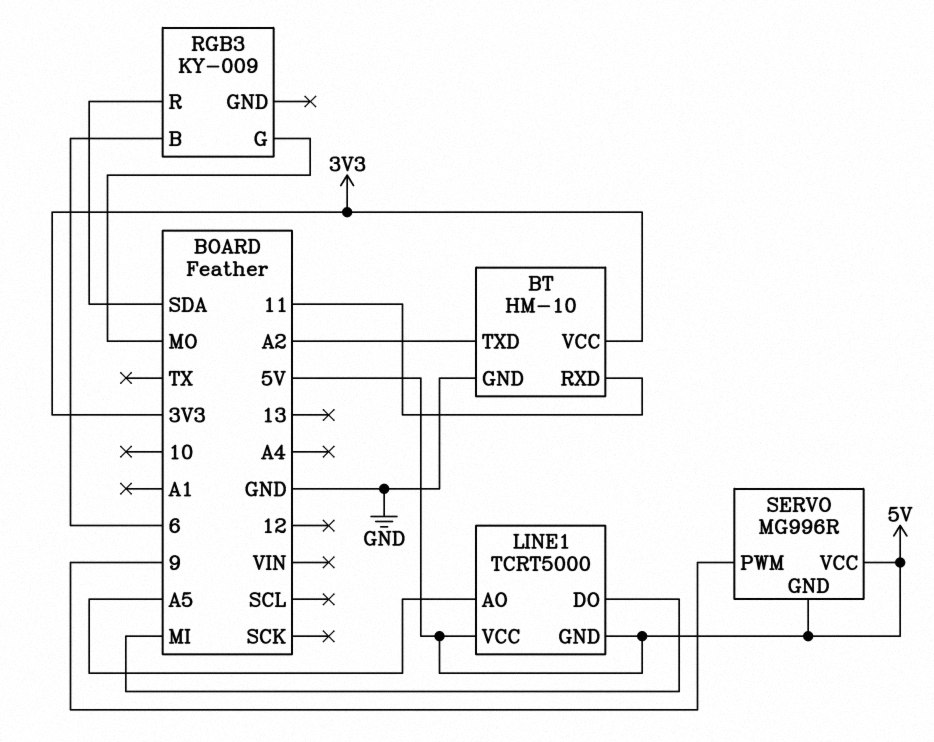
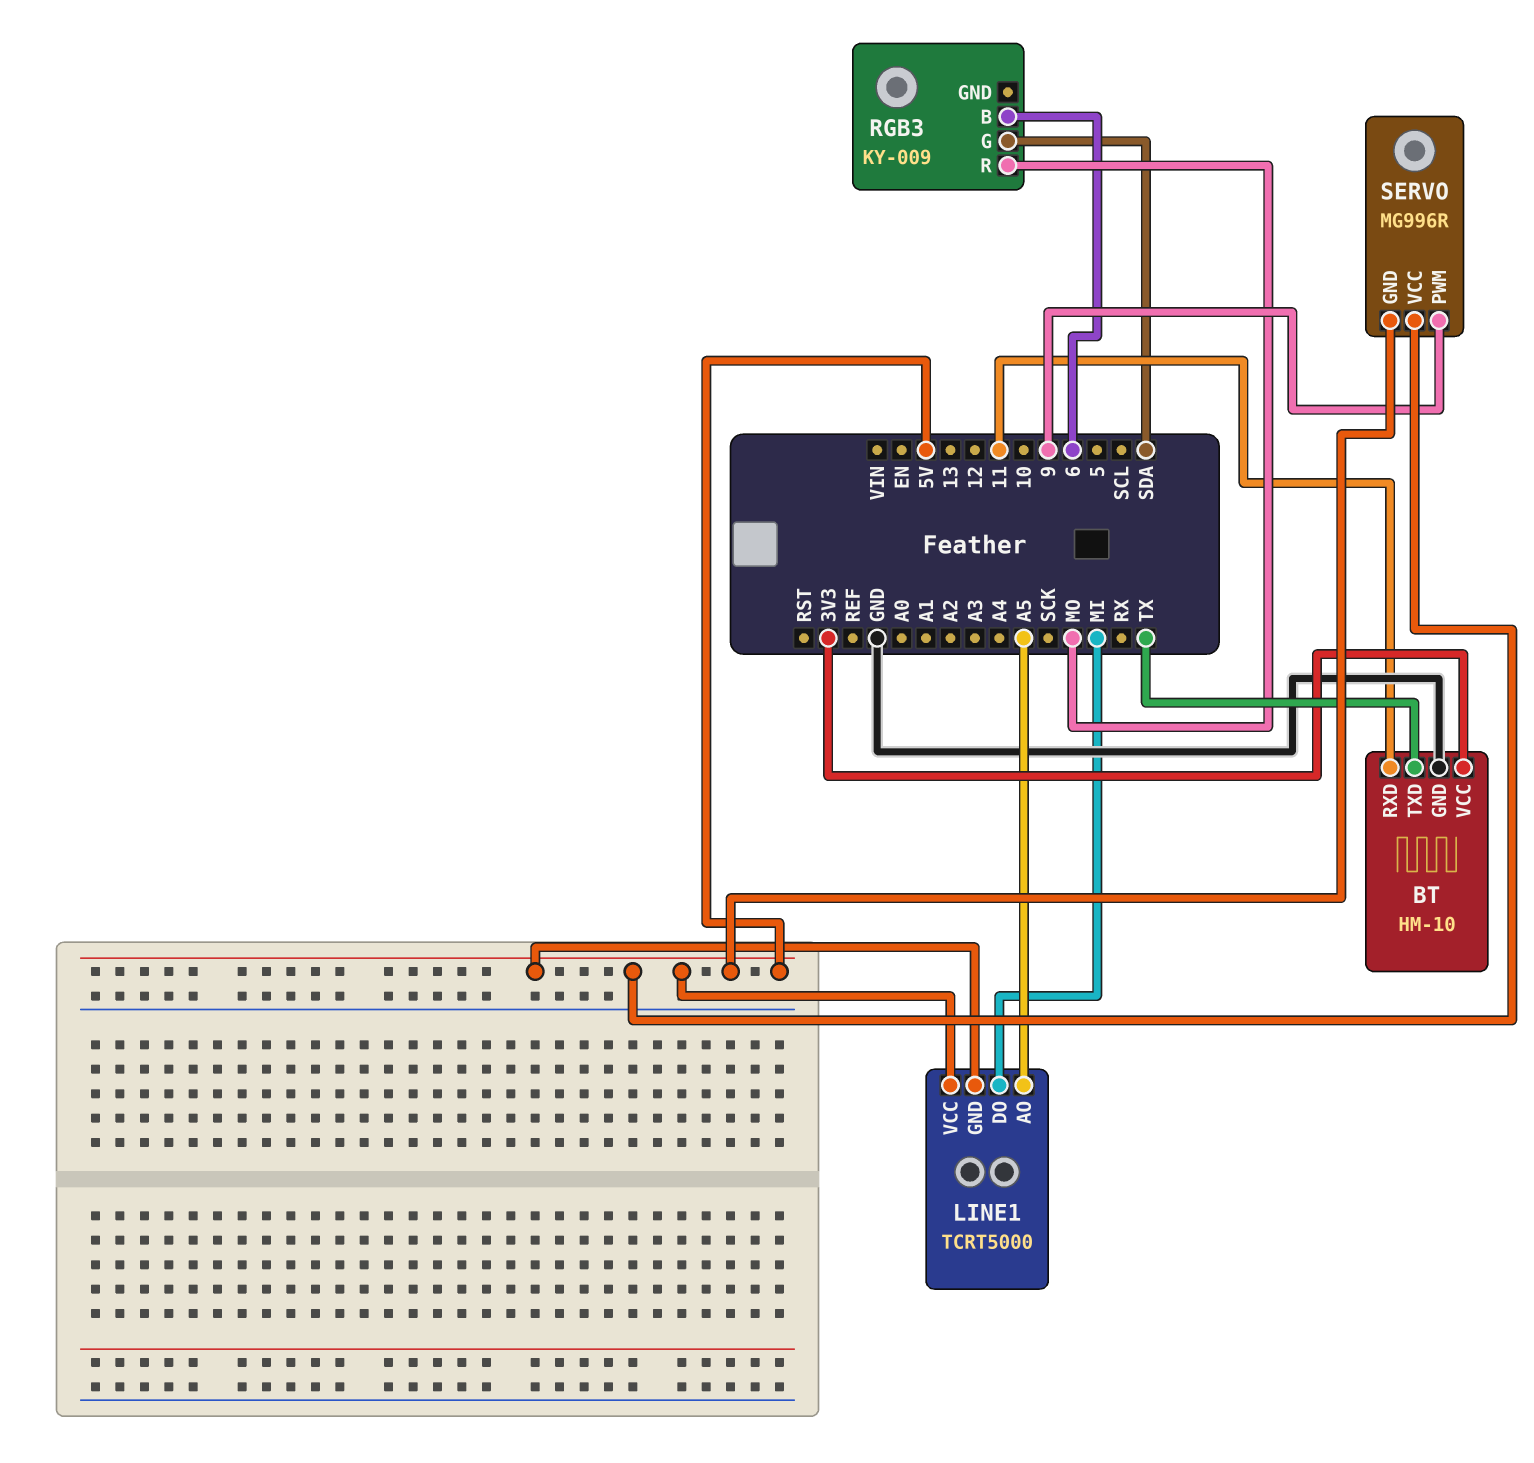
BT pin TXD: A2 -> TX
RGB3 pin G: MO -> SDA
RGB3 pin R: SDA -> MO

